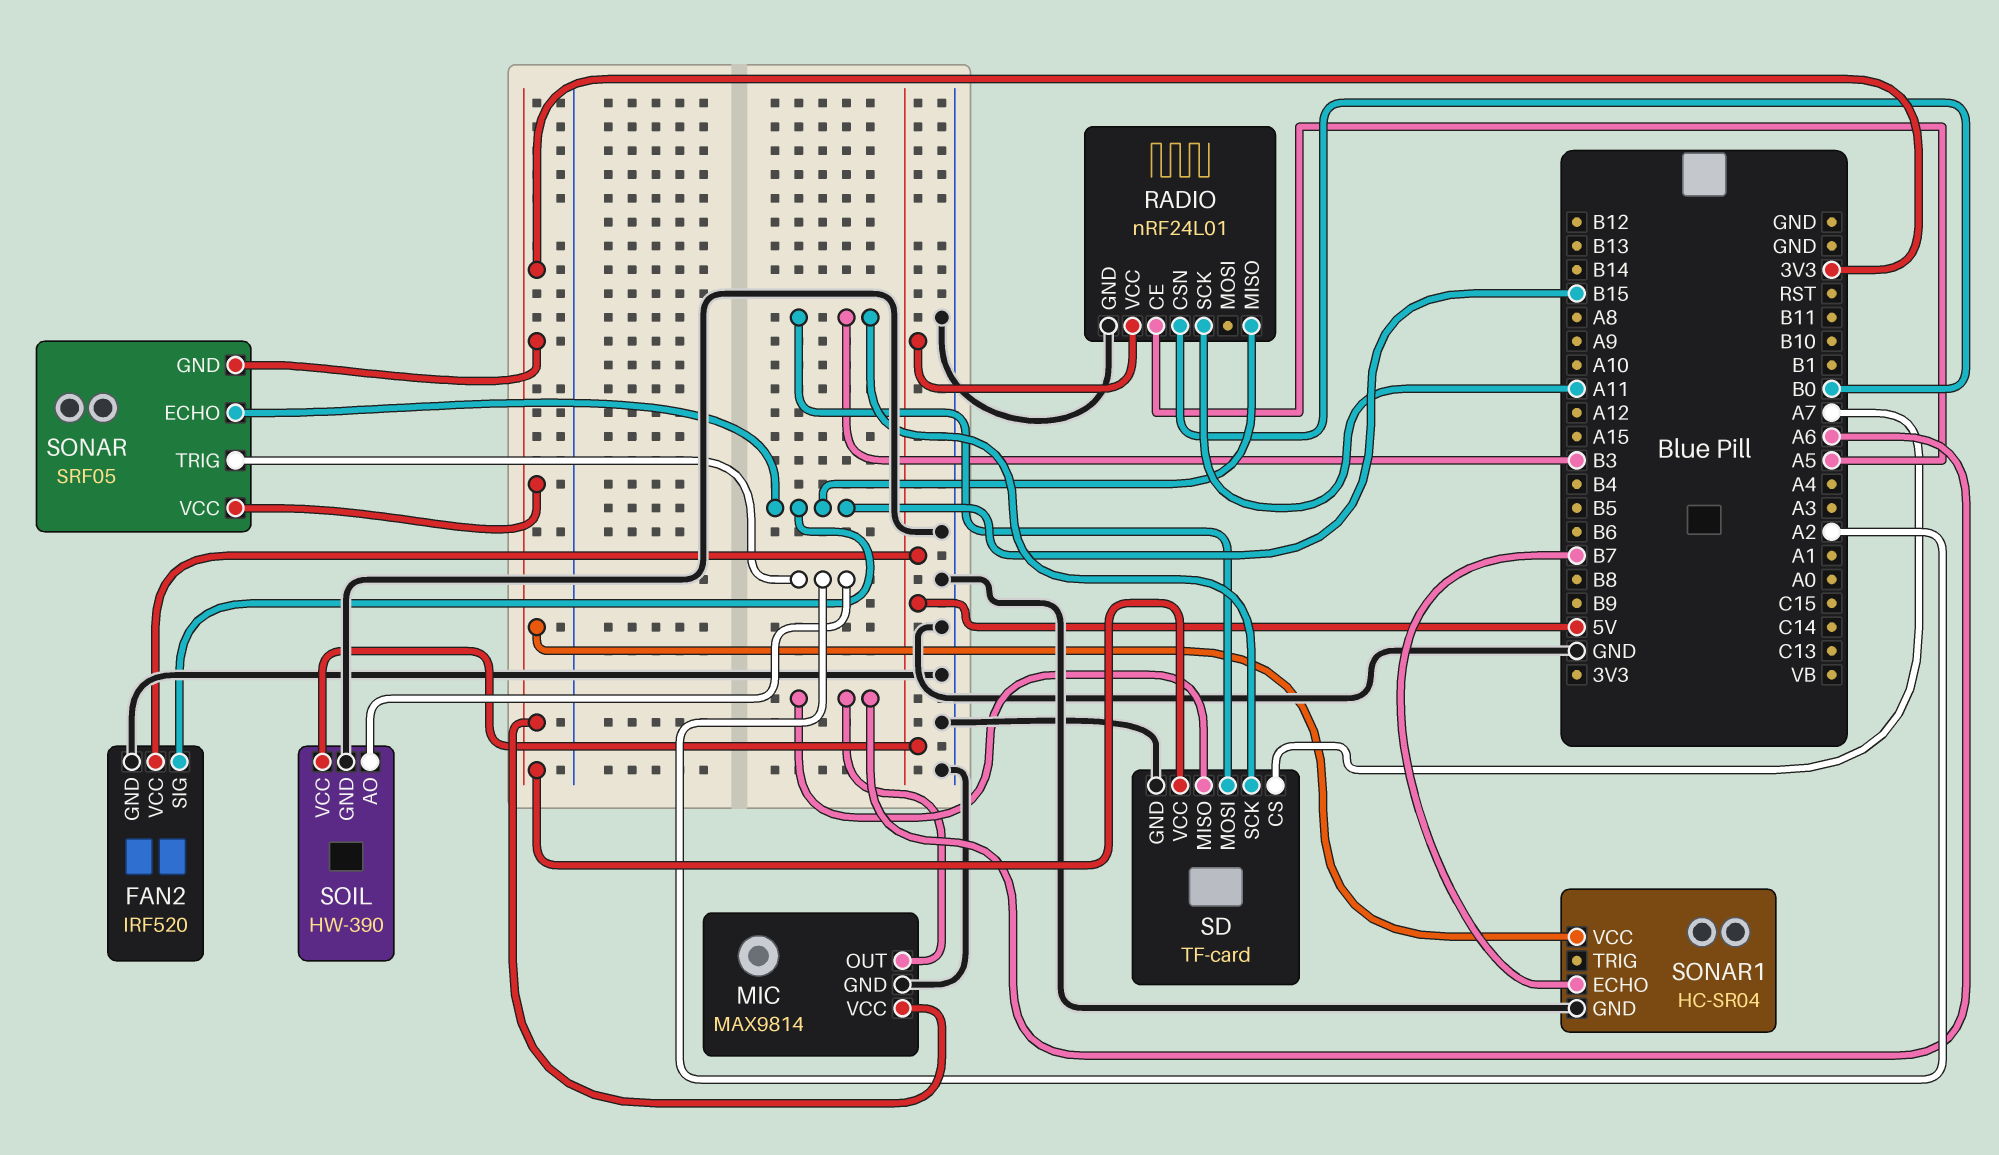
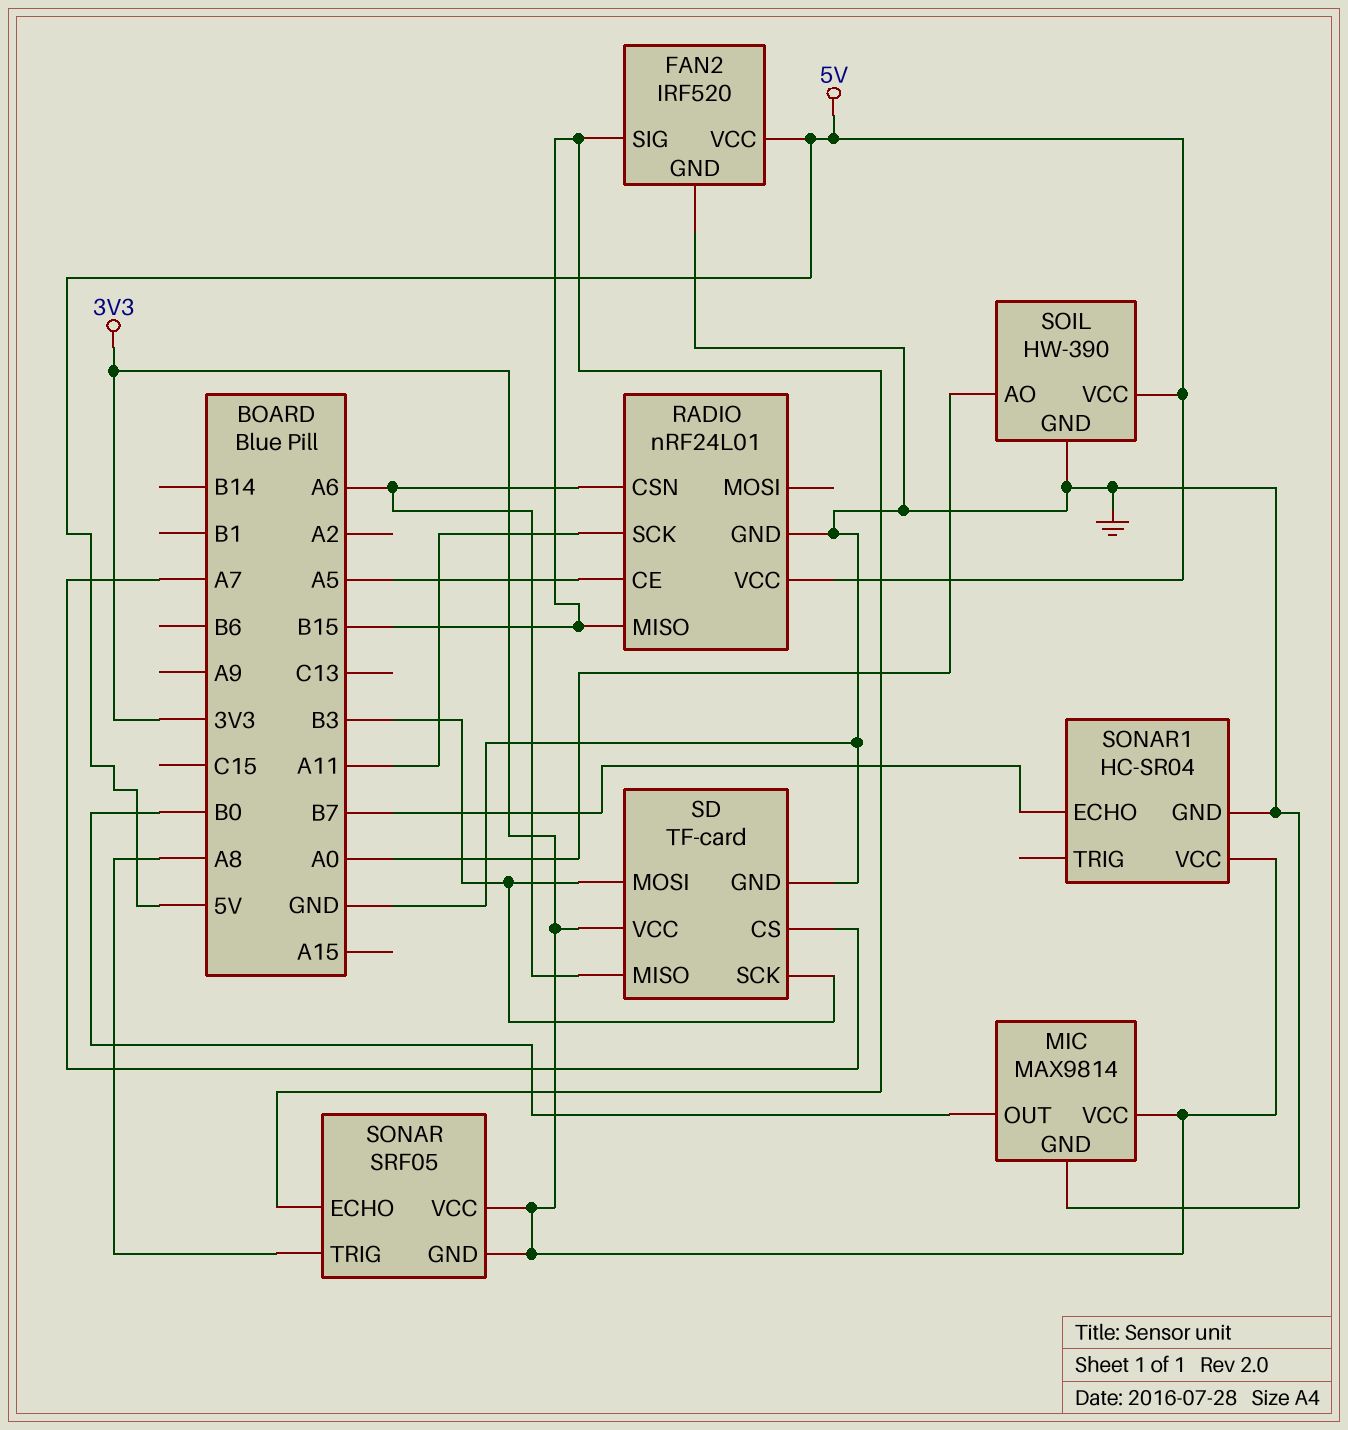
MIC pin OUT: A6 -> B0
RADIO pin CSN: B0 -> A6
SOIL pin AO: A2 -> A0
SONAR pin TRIG: A2 -> A8

